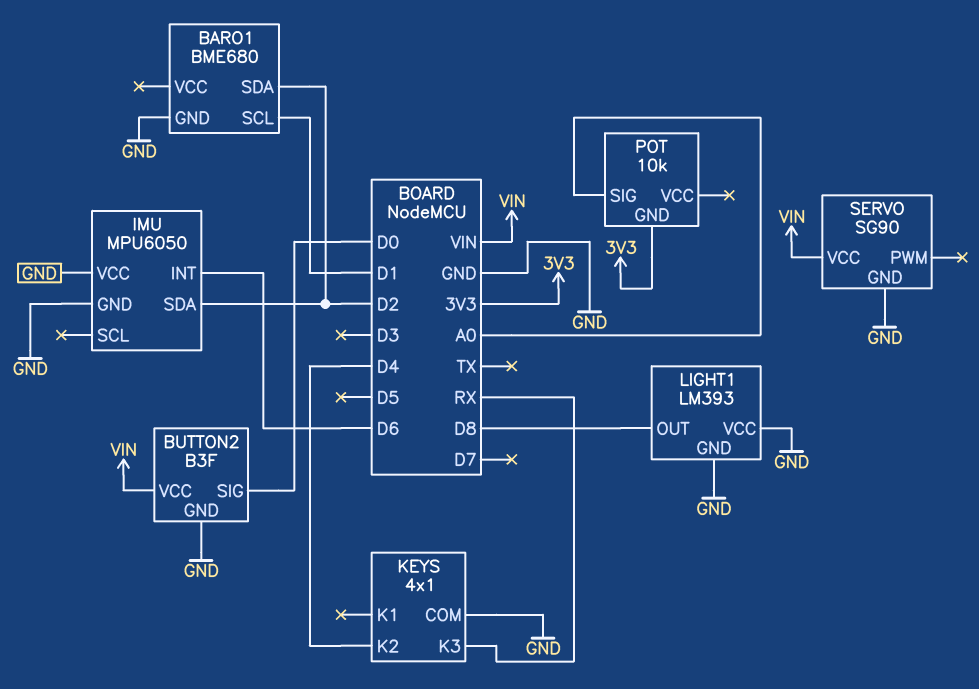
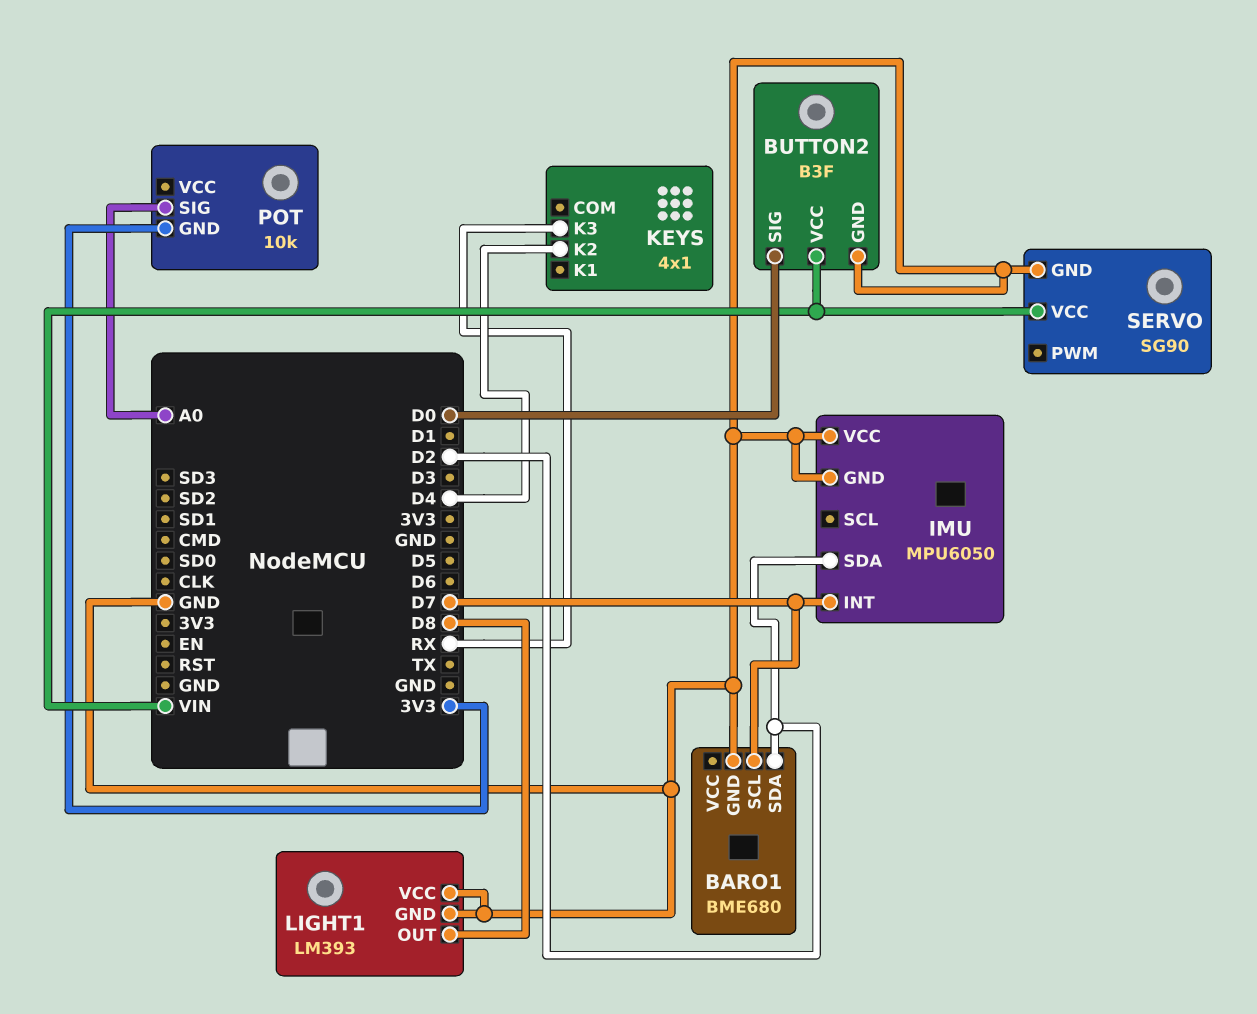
BARO1 pin SCL: D1 -> D7
IMU pin INT: D6 -> D7
KEYS pin COM: GND -> none

